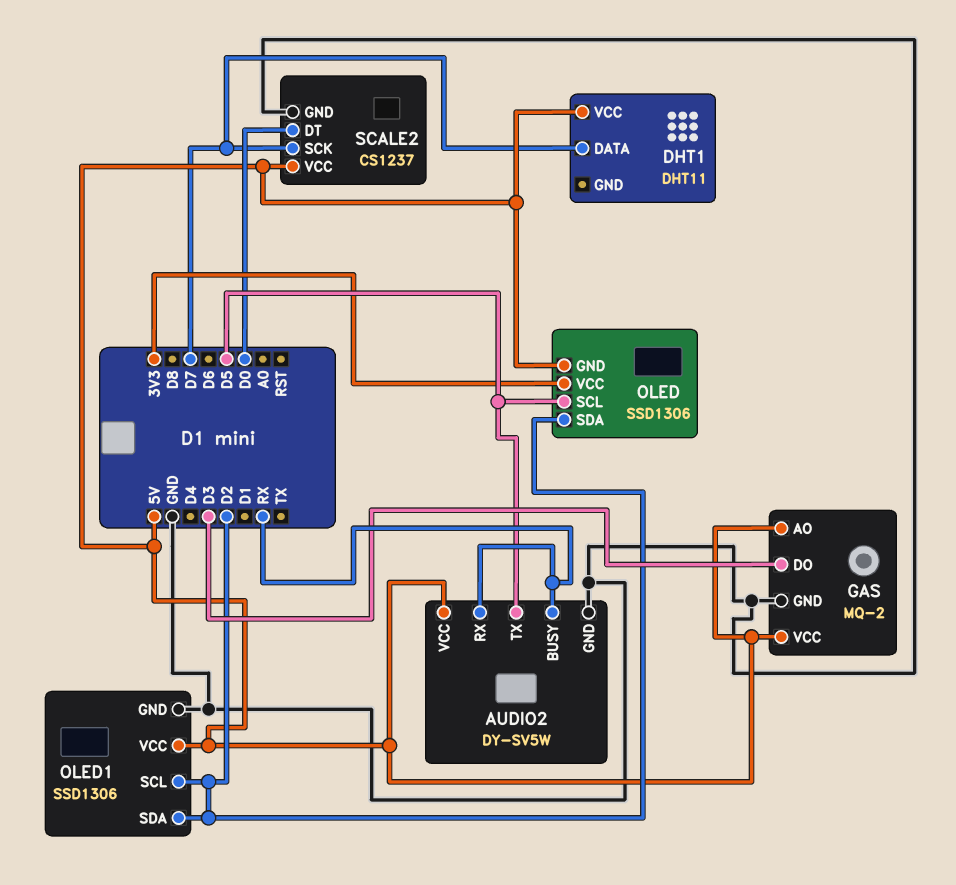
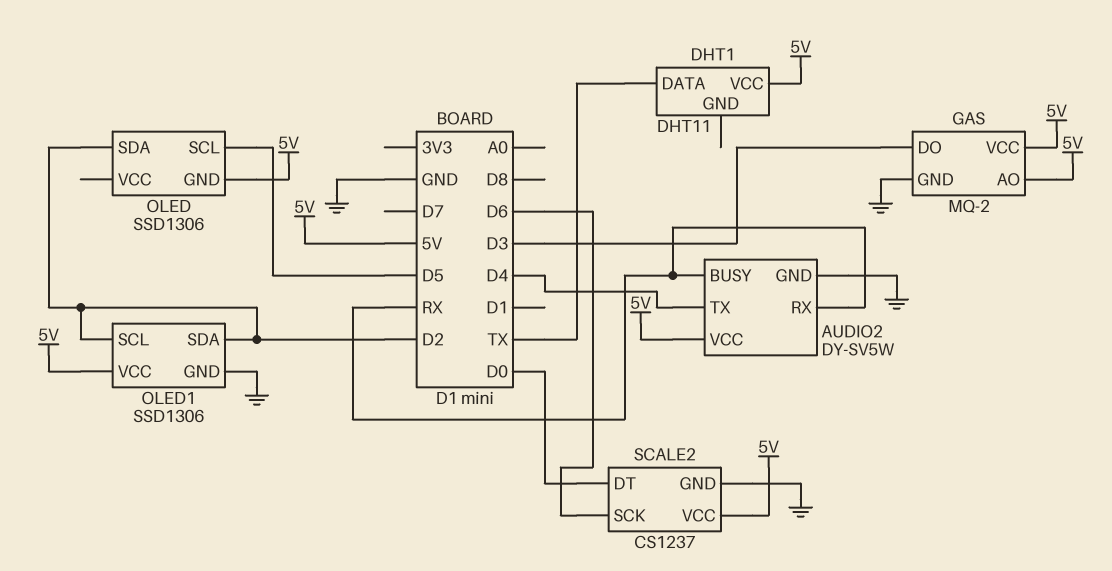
AUDIO2 pin TX: D5 -> D4
DHT1 pin DATA: D7 -> TX
OLED pin VCC: 3V3 -> none
SCALE2 pin SCK: D7 -> D6

